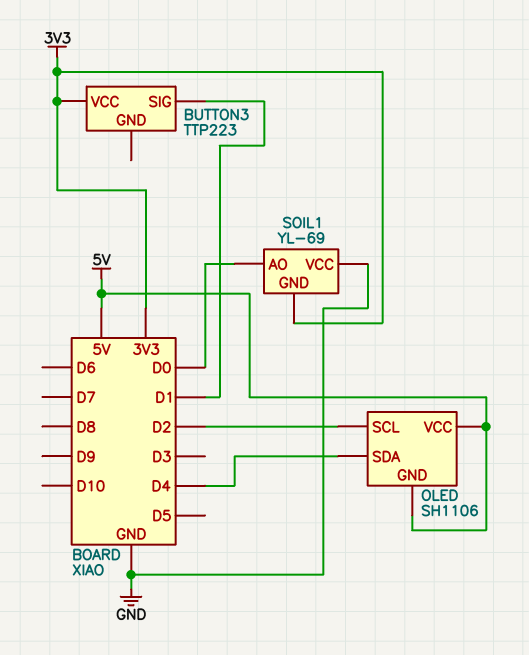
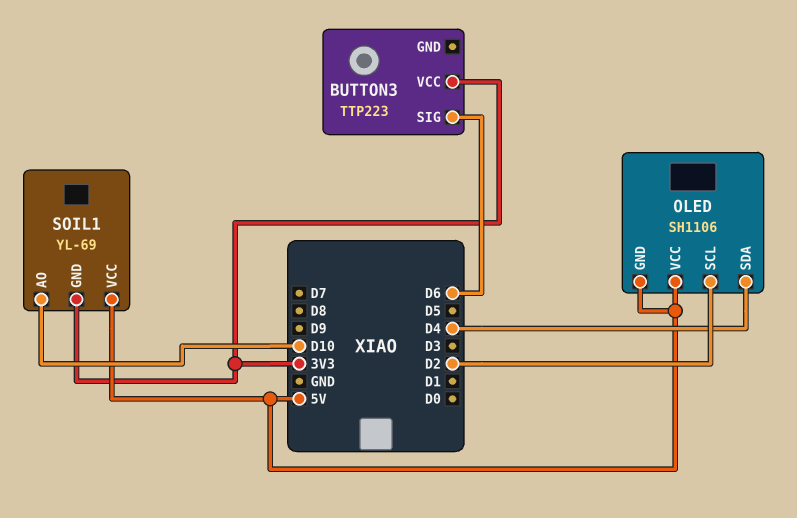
BUTTON3 pin SIG: D1 -> D6
SOIL1 pin AO: D0 -> D10
SOIL1 pin VCC: GND -> 5V

